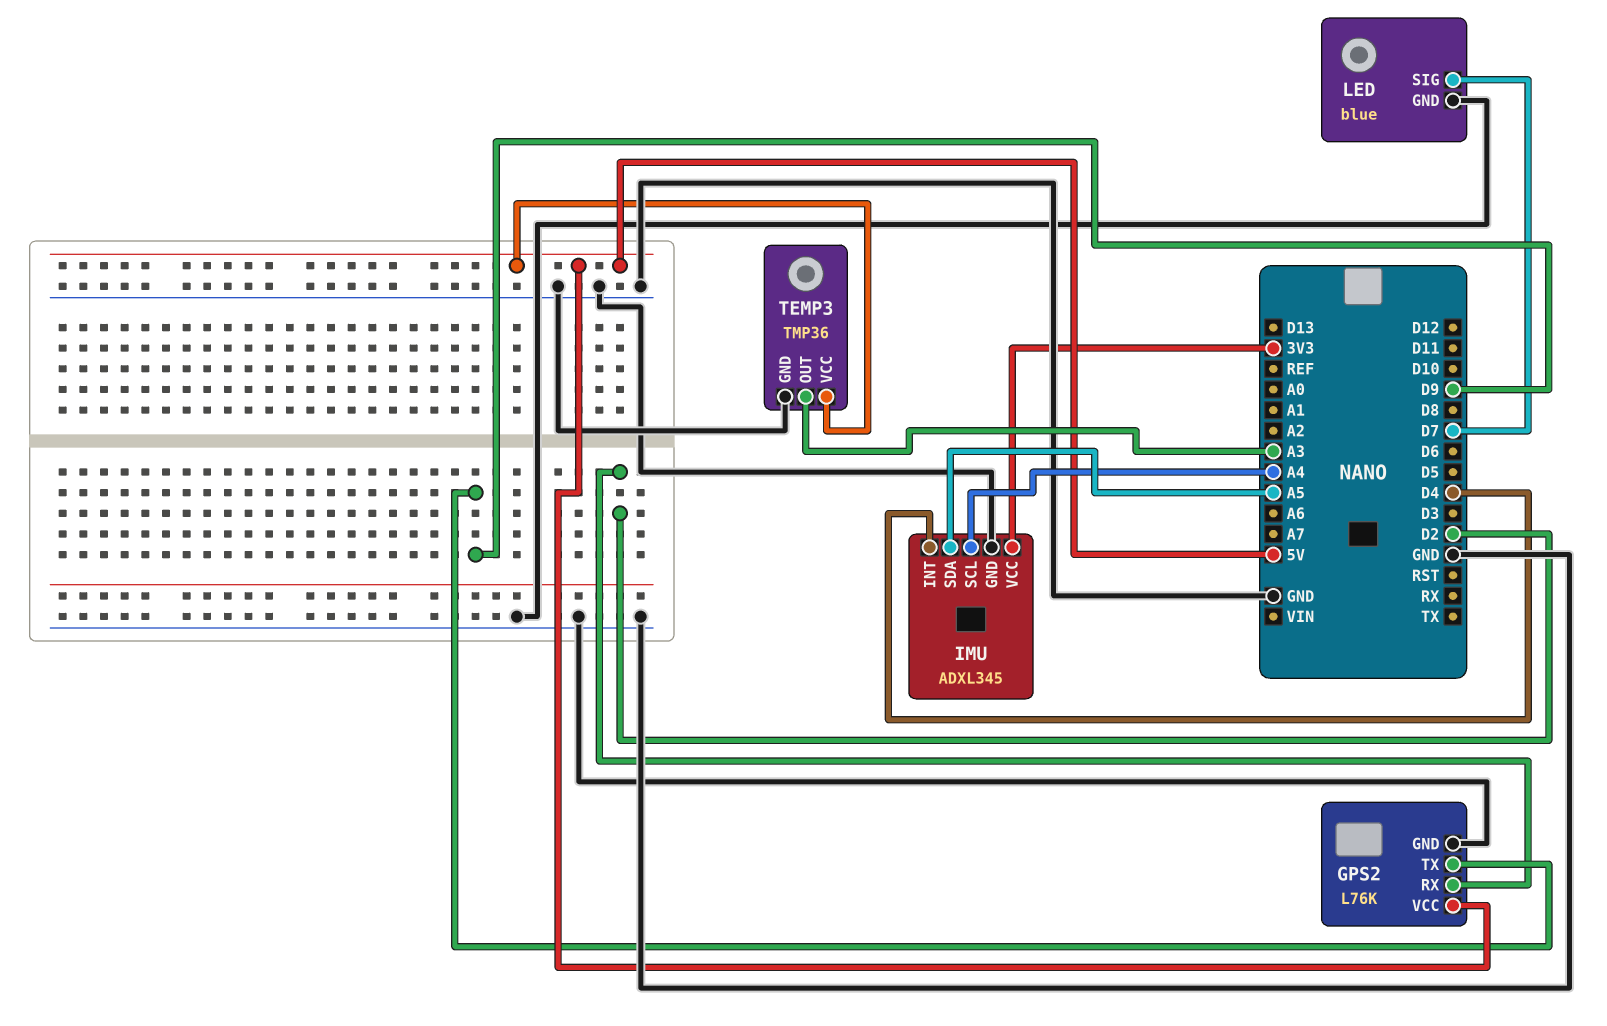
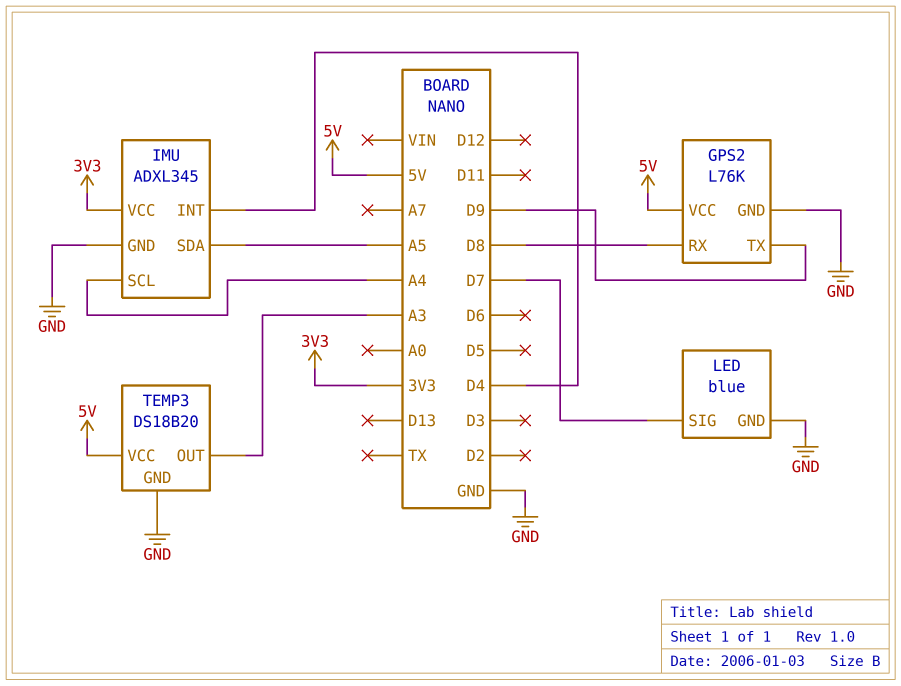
GPS2 pin RX: D2 -> D8
TEMP3: TMP36 -> DS18B20

